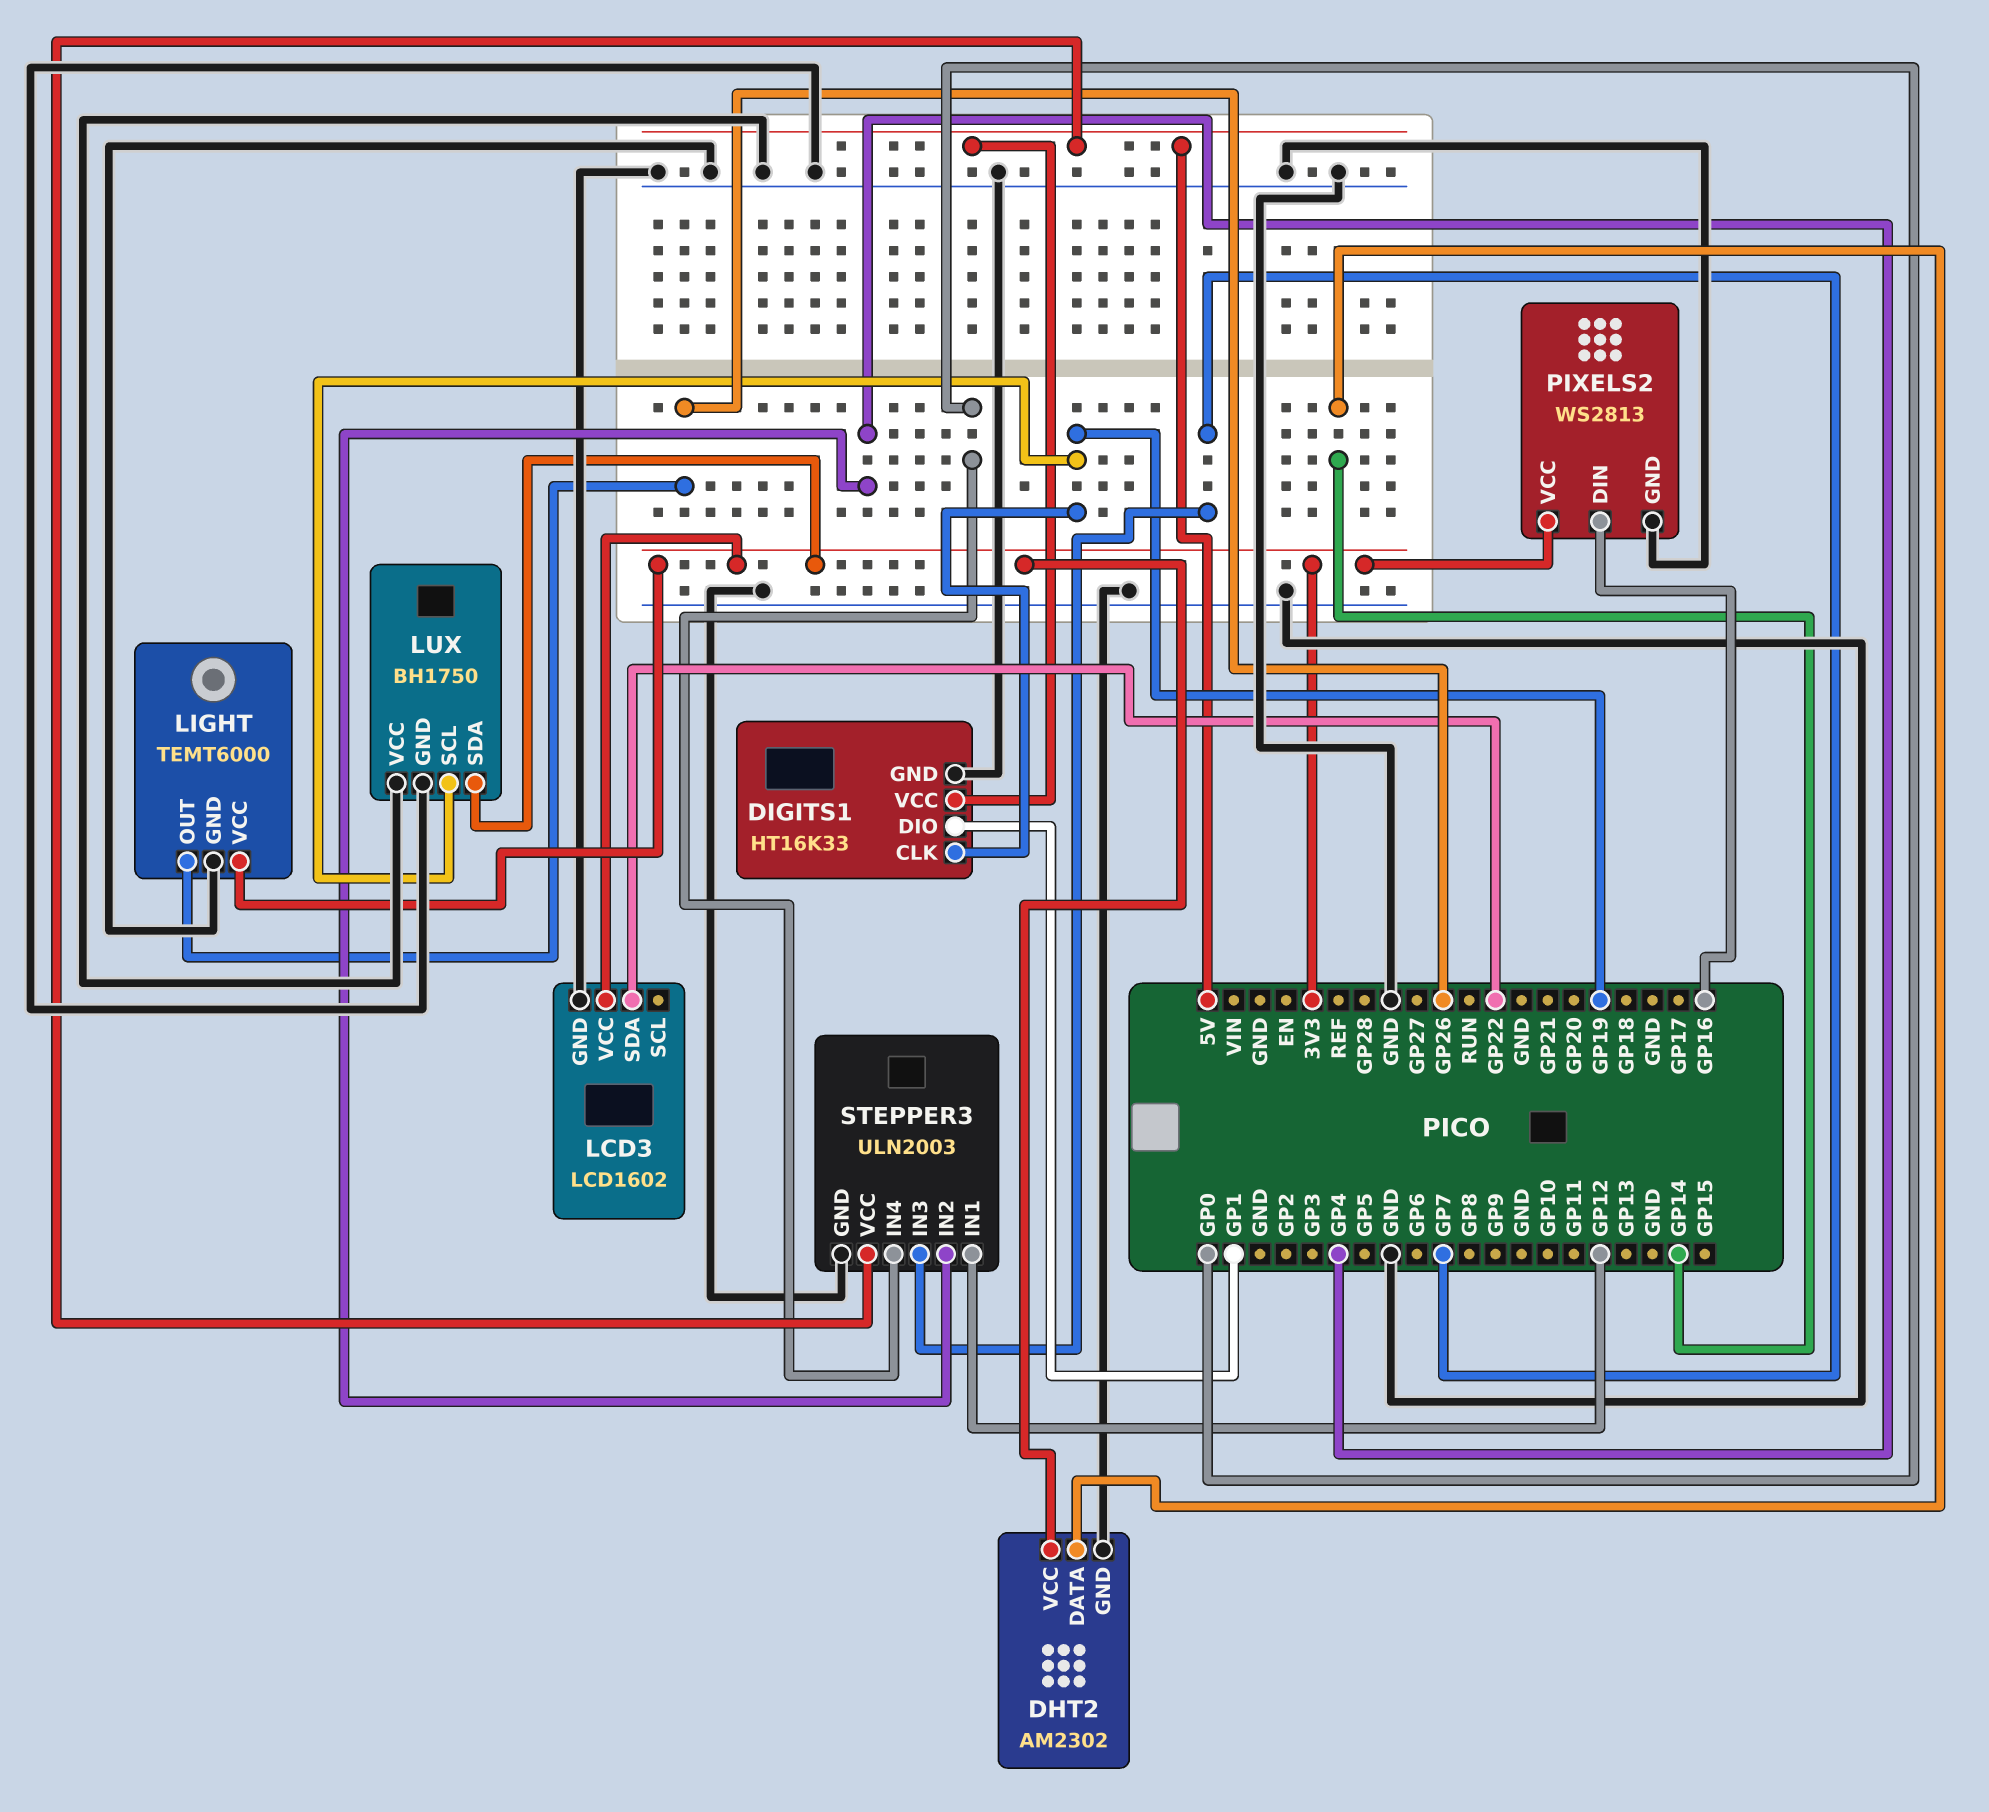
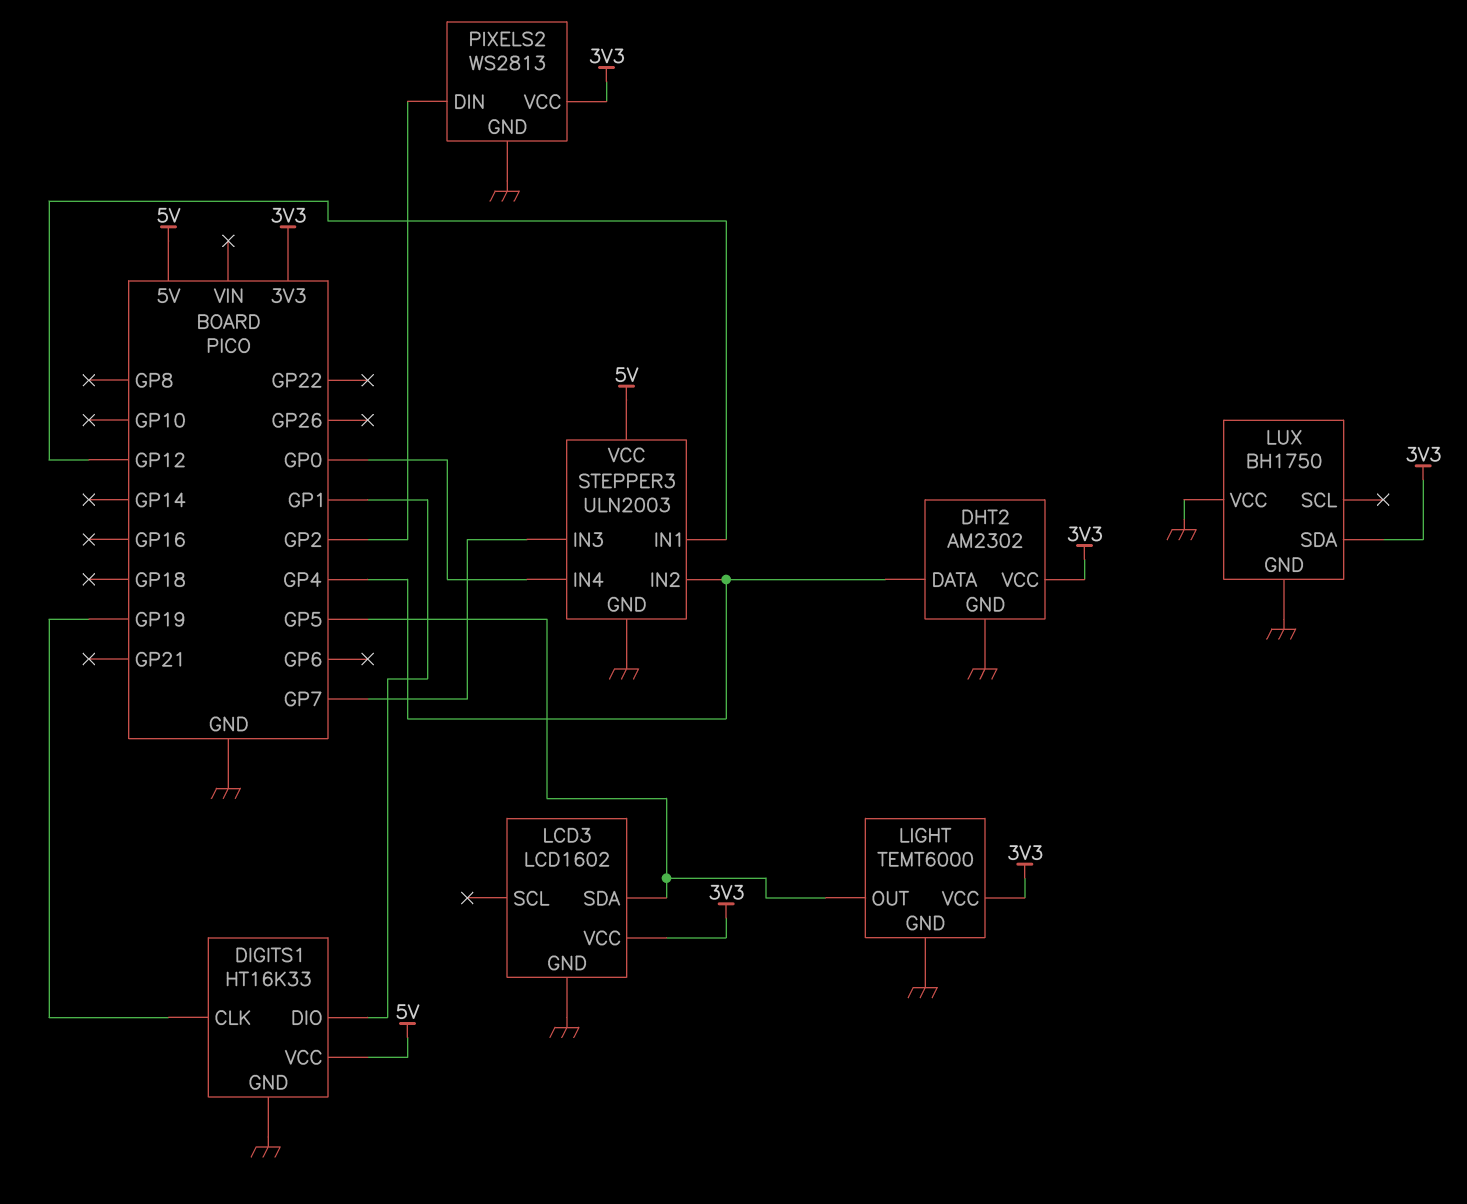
DHT2 pin DATA: GP14 -> GP4
LCD3 pin SDA: GP22 -> GP5
LIGHT pin OUT: GP26 -> GP5
LUX pin SCL: GP19 -> none
PIXELS2 pin DIN: GP16 -> GP2

